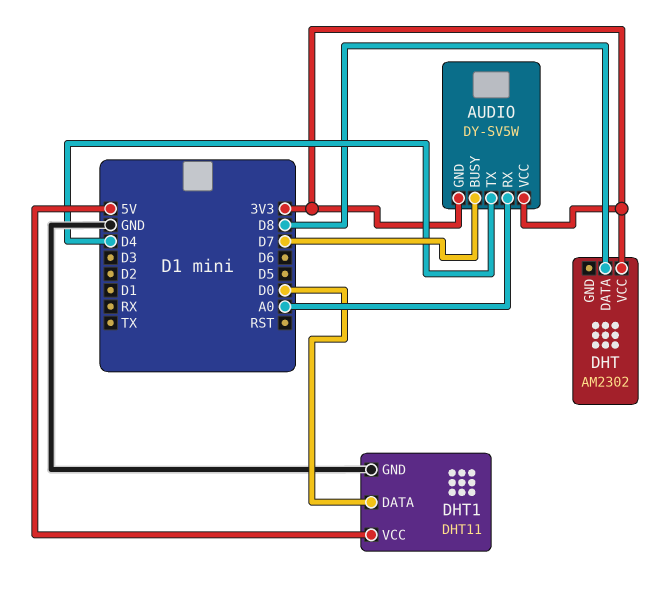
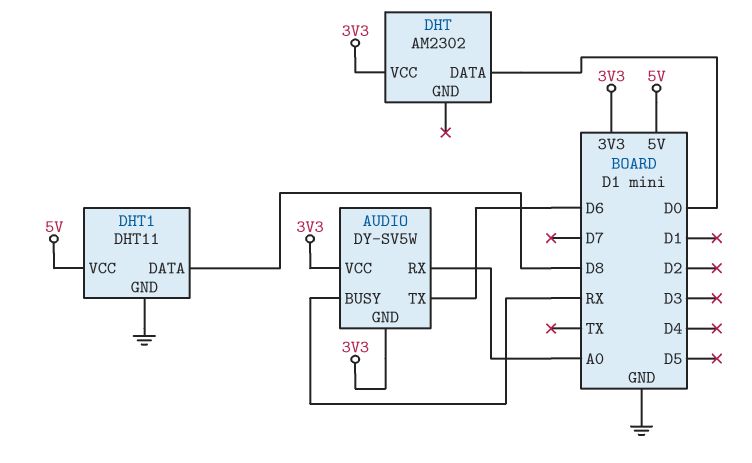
AUDIO pin BUSY: D7 -> RX
AUDIO pin TX: D4 -> D6
DHT pin DATA: D8 -> D0
DHT1 pin DATA: D0 -> D8

